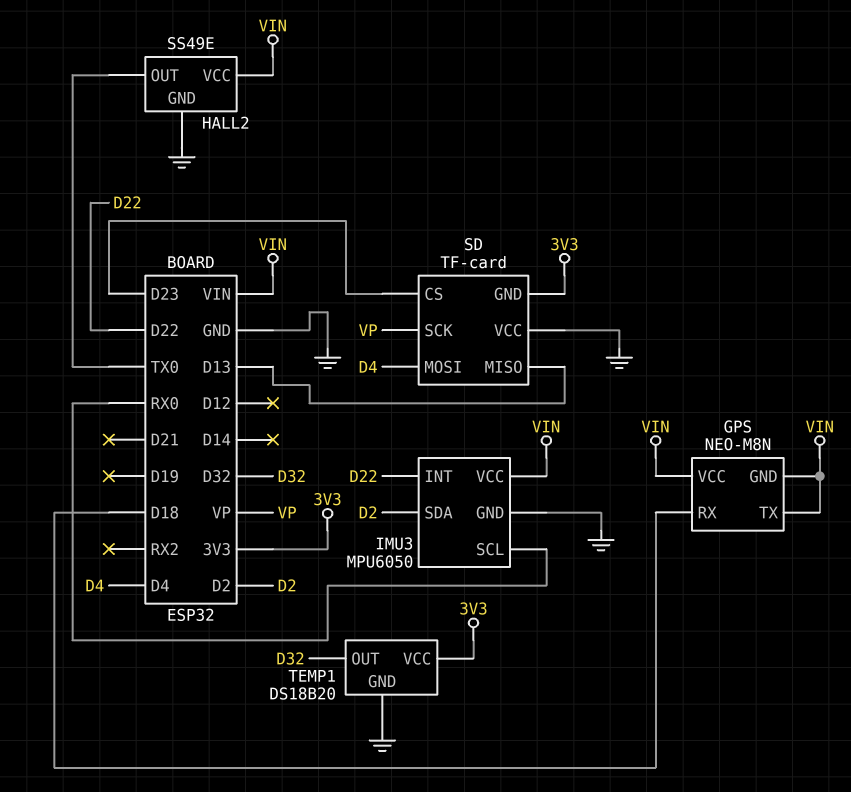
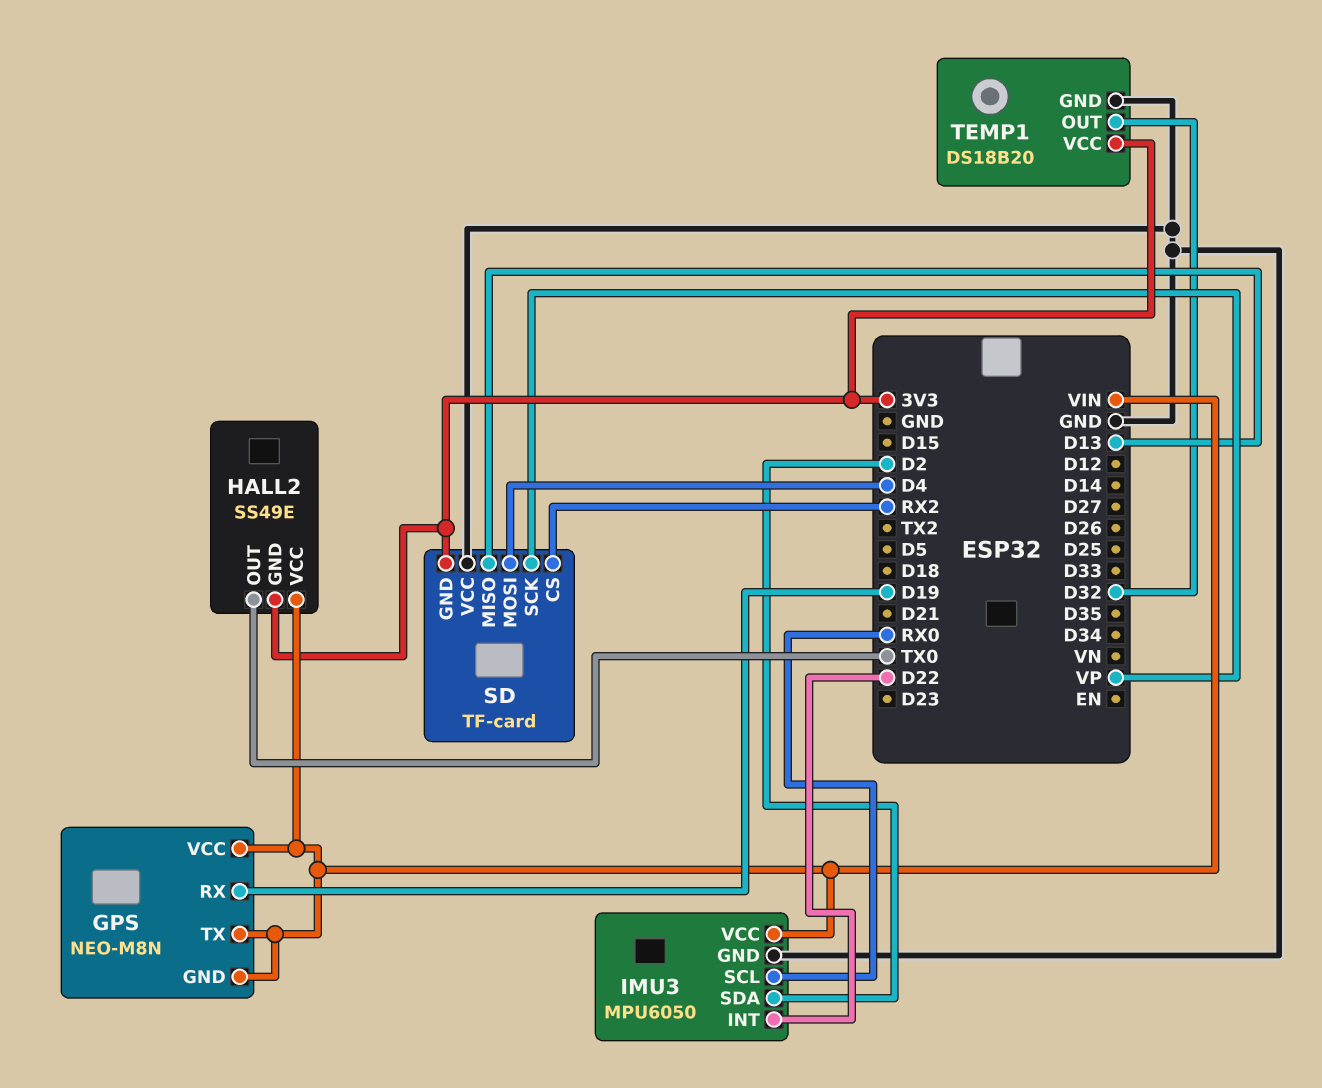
GPS pin RX: D18 -> D19
HALL2 pin GND: GND -> 3V3
SD pin CS: D23 -> RX2

